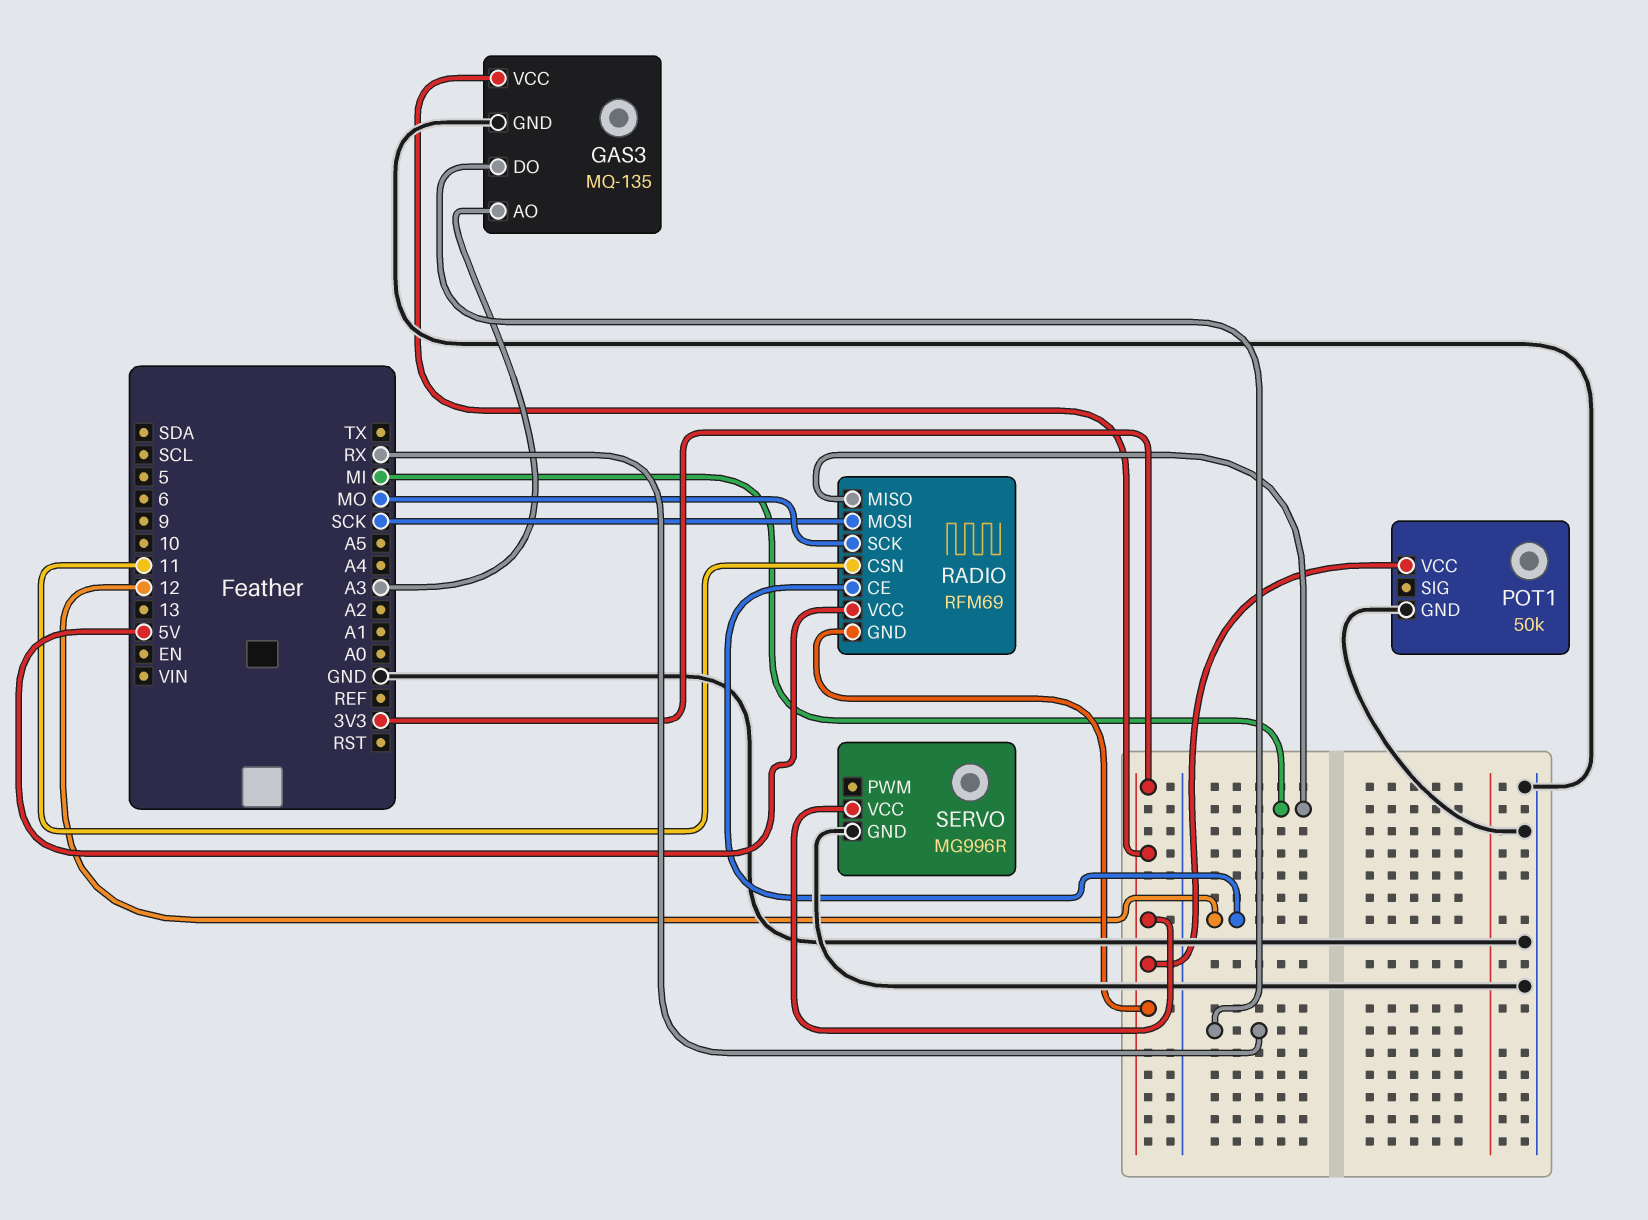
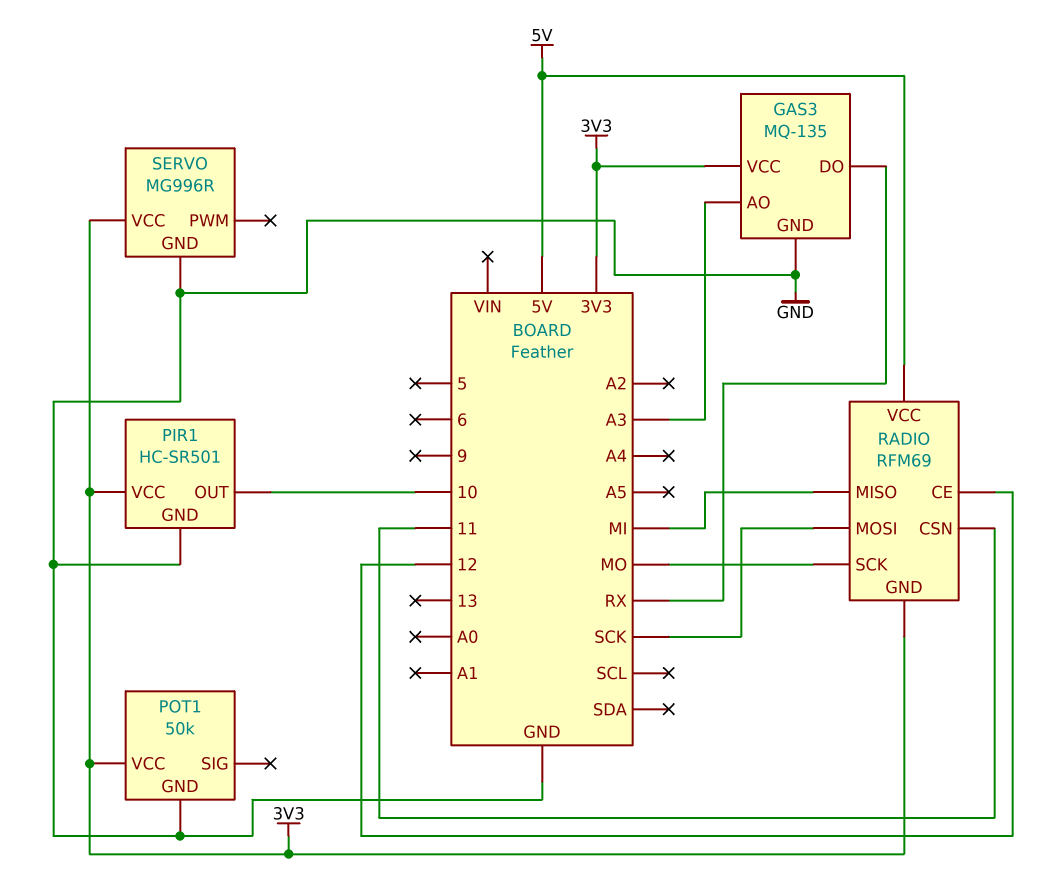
PIR1: none -> HC-SR501
PIR1 pin GND: none -> GND
PIR1 pin OUT: none -> 10
PIR1 pin VCC: none -> 3V3

